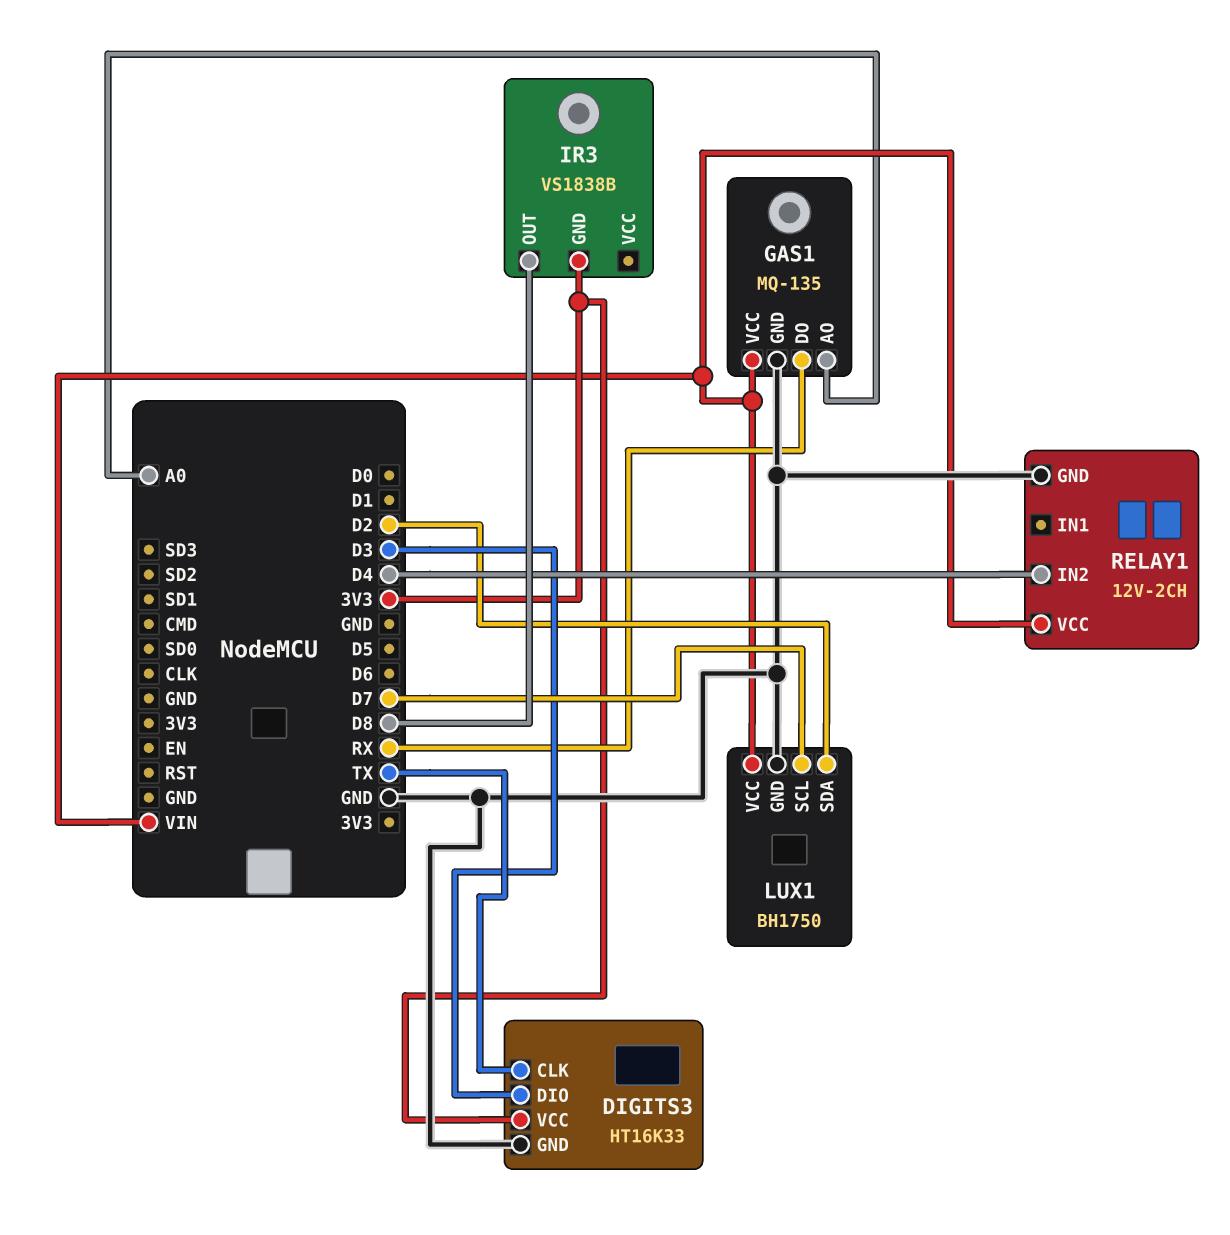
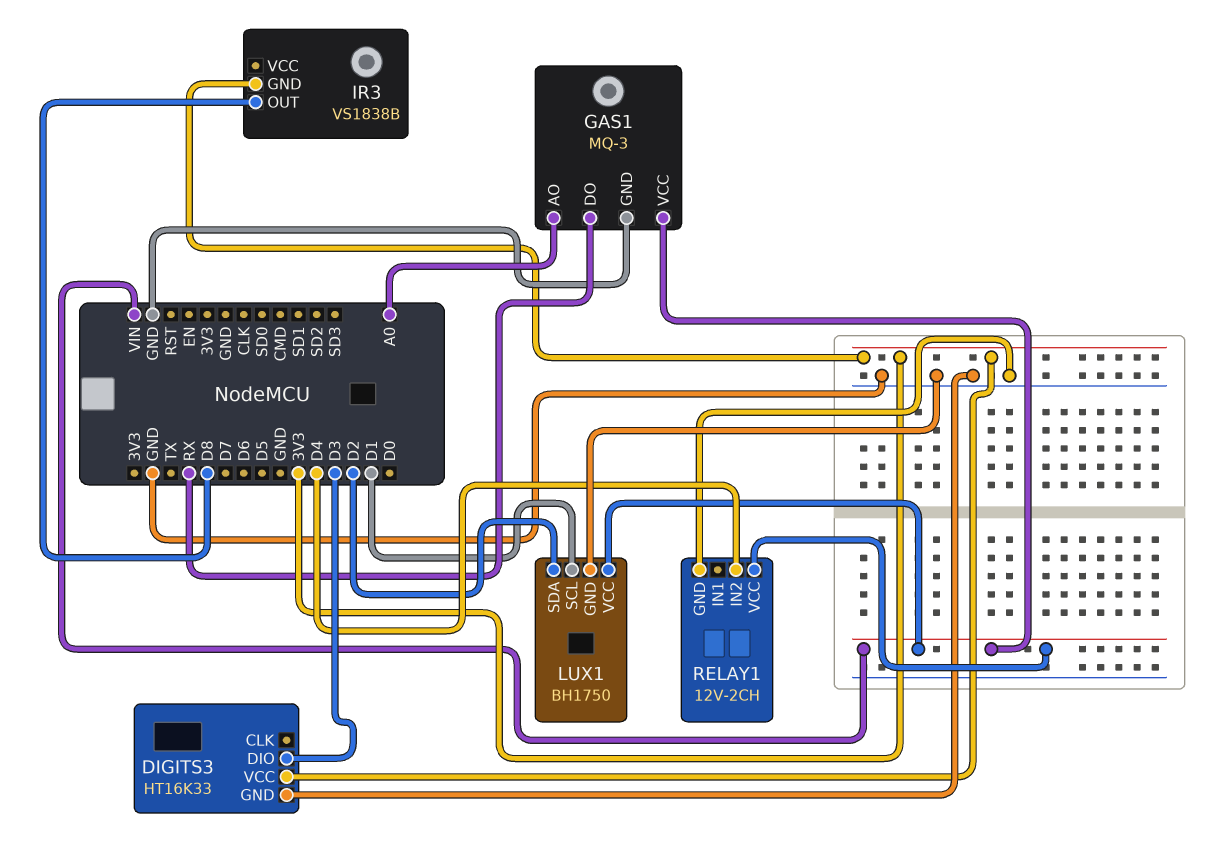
DIGITS3 pin CLK: TX -> none
GAS1: MQ-135 -> MQ-3
LUX1 pin SCL: D7 -> D1

